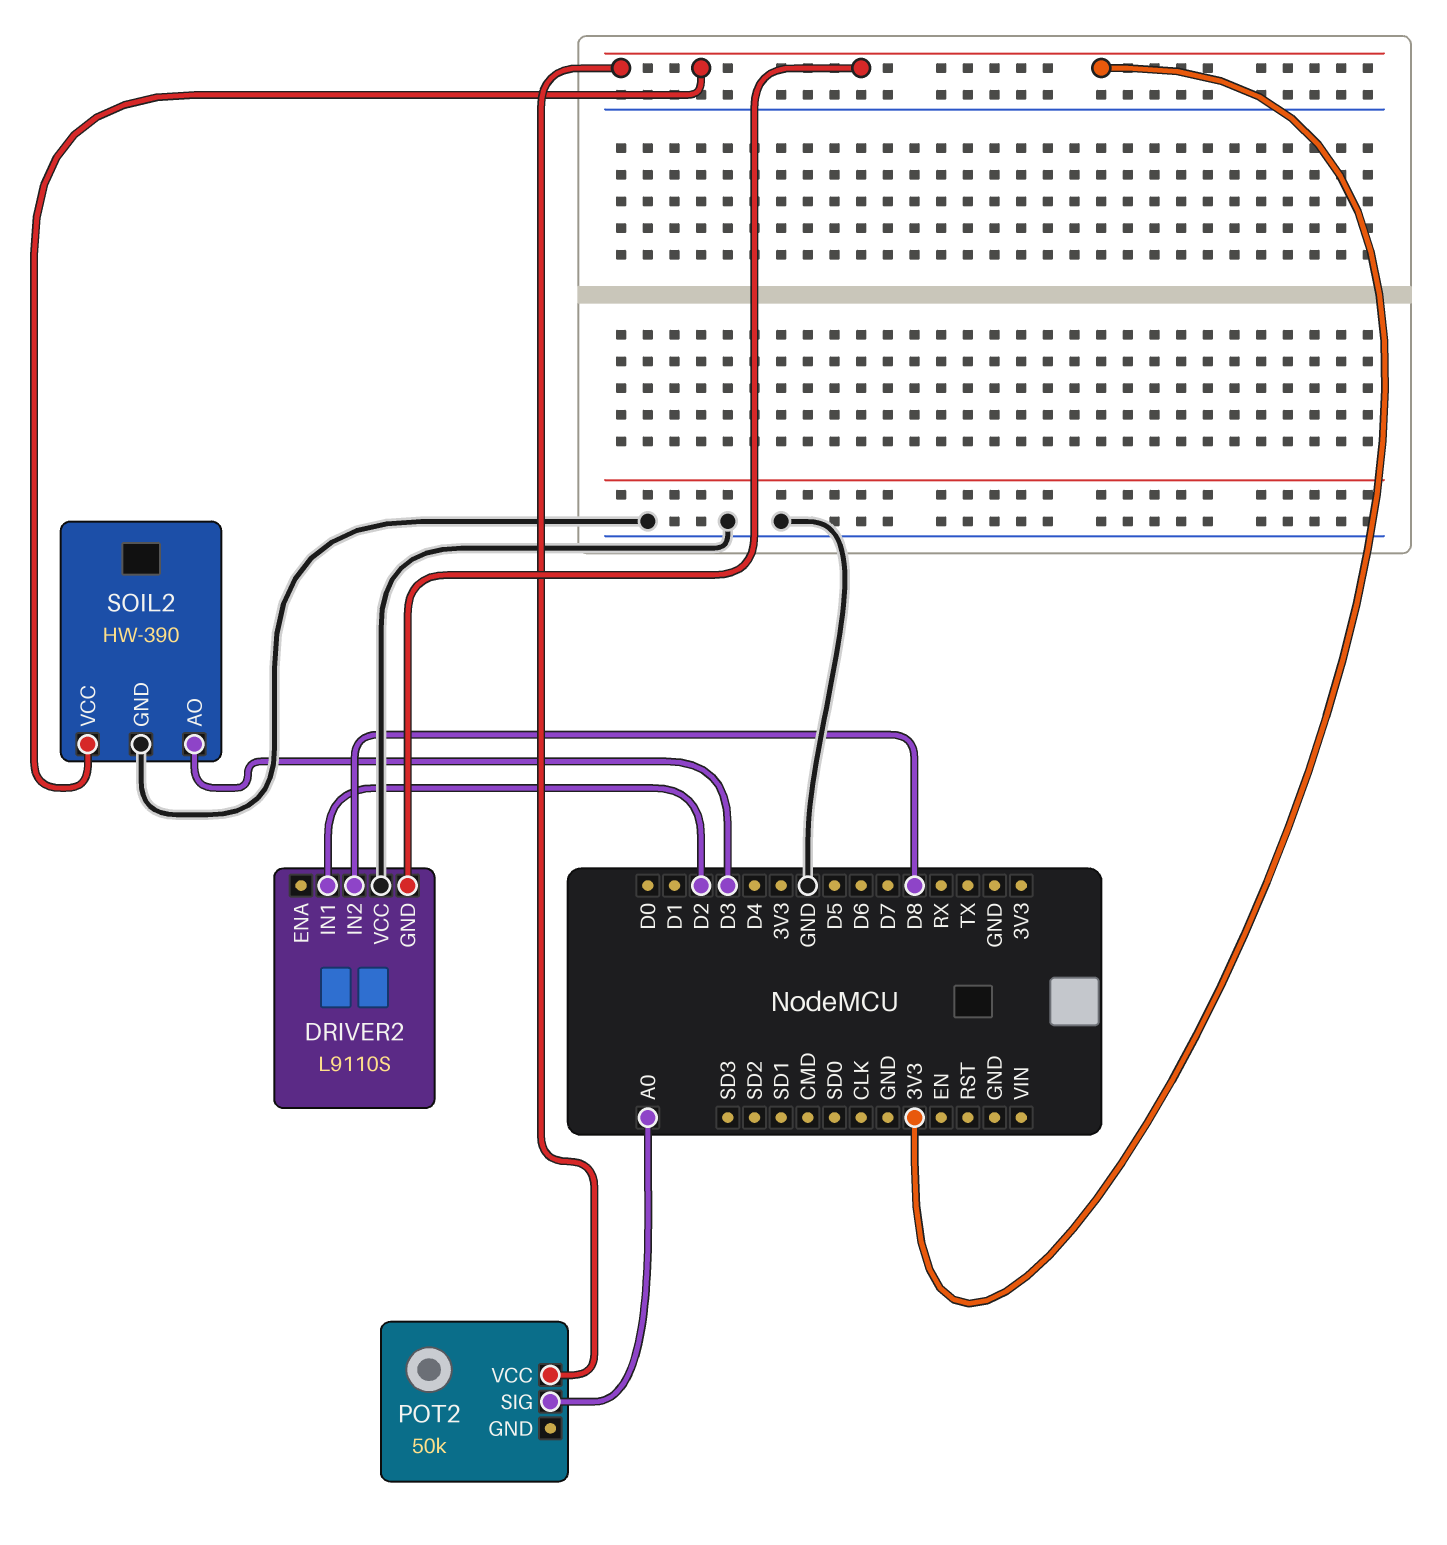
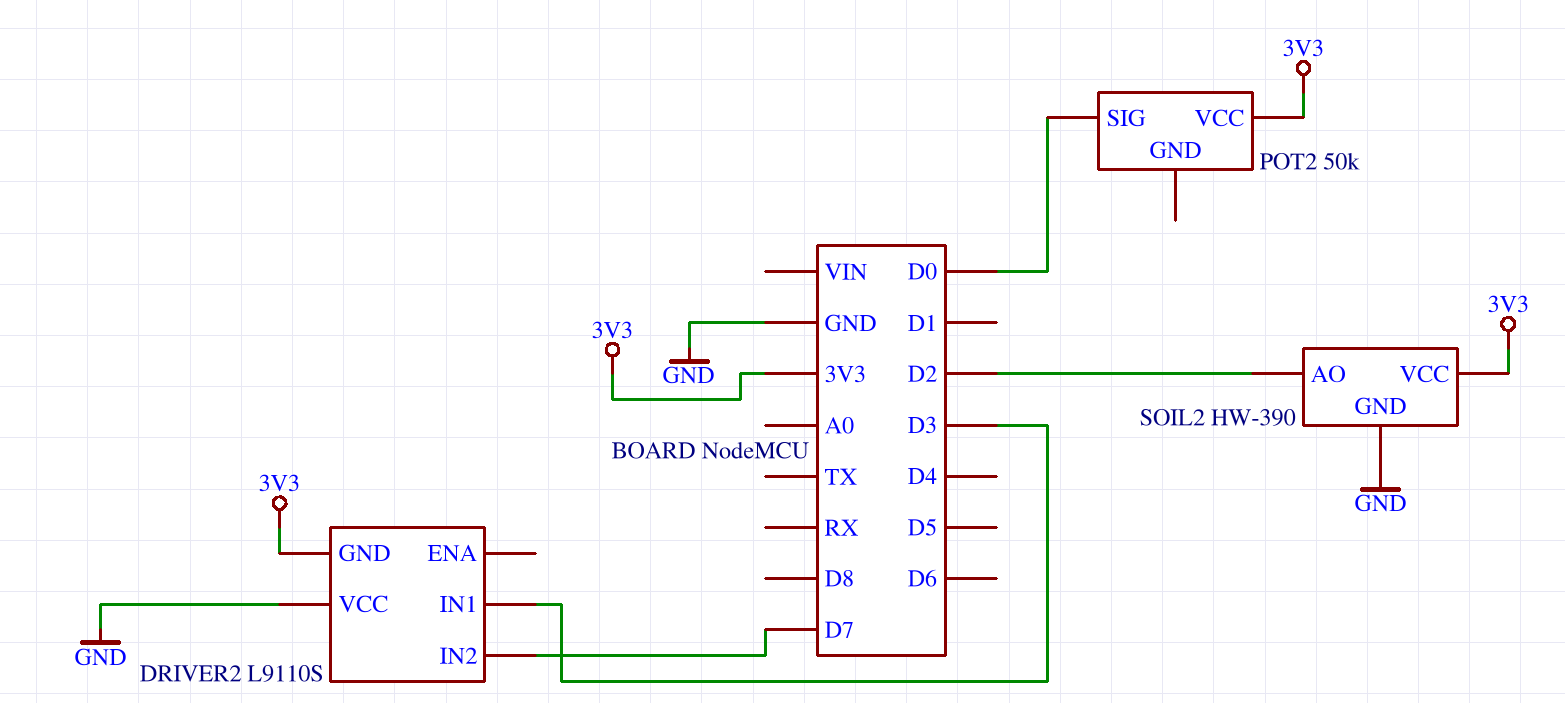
DRIVER2 pin IN1: D2 -> D3
DRIVER2 pin IN2: D8 -> D7
POT2 pin SIG: A0 -> D0
SOIL2 pin AO: D3 -> D2

